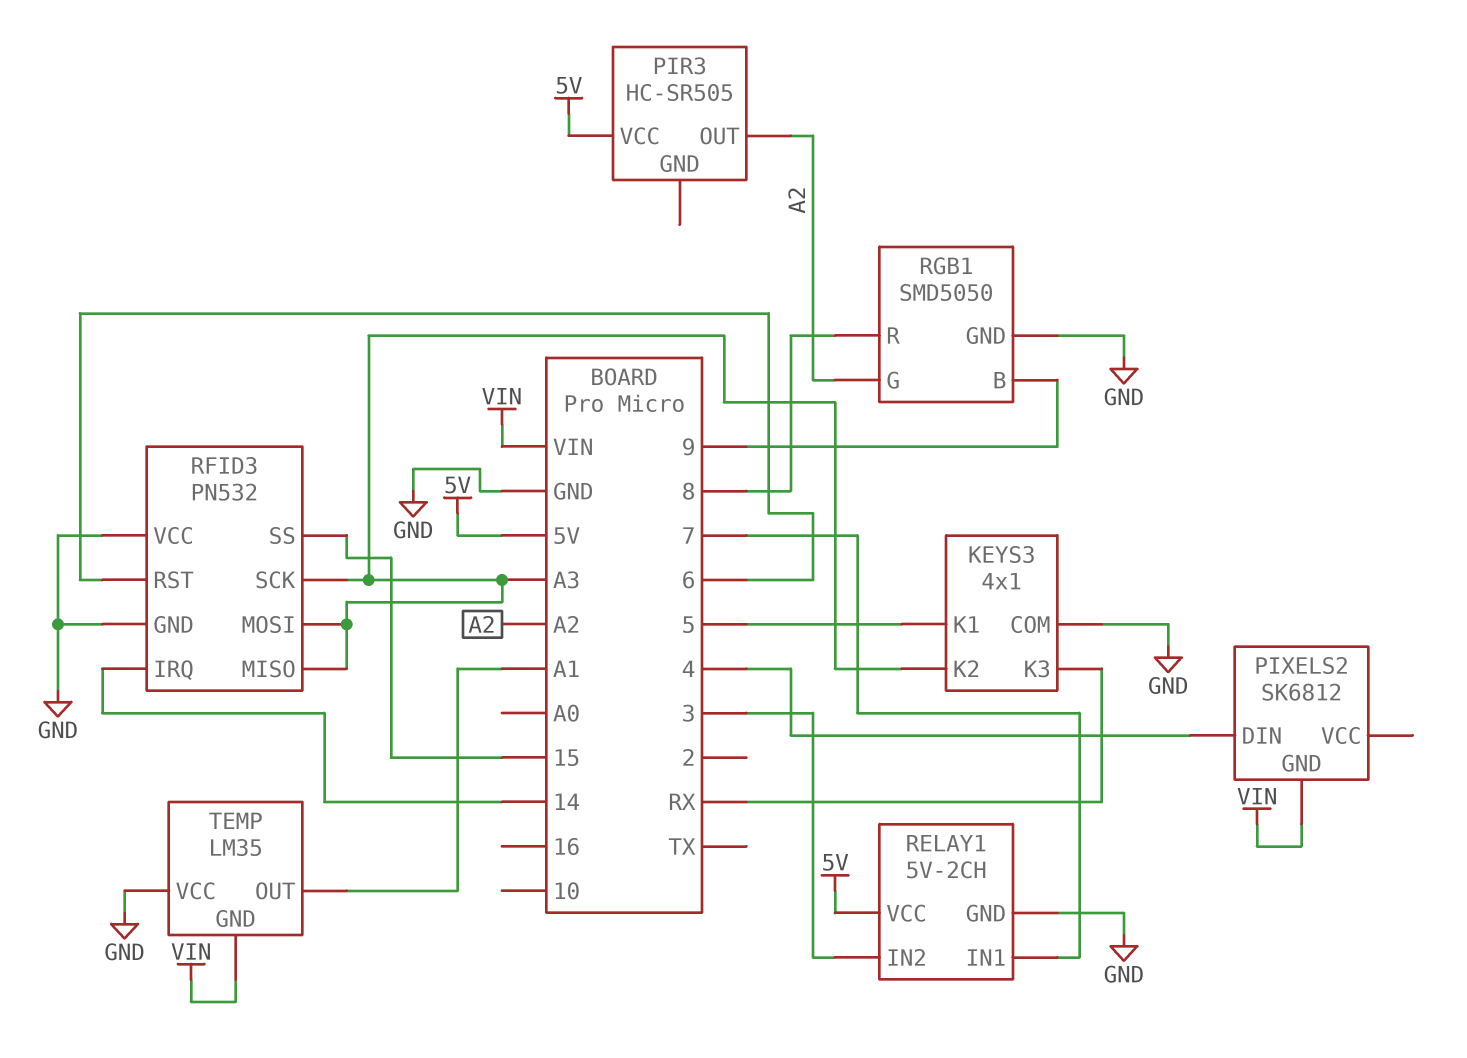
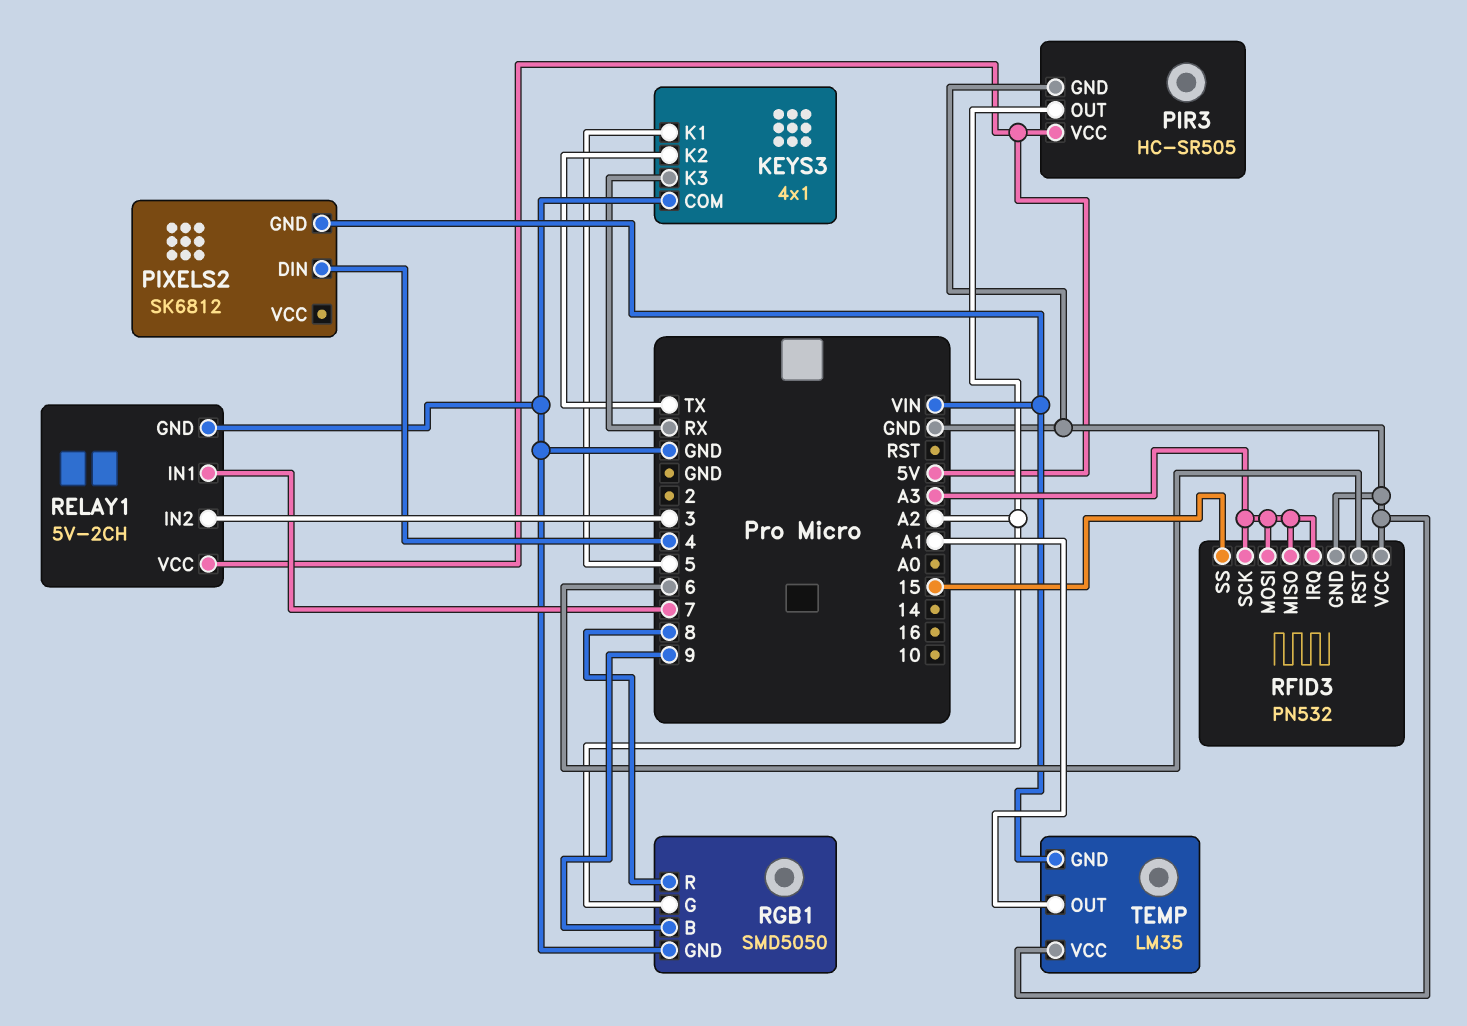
KEYS3 pin K2: A3 -> TX
PIR3 pin GND: none -> GND
RFID3 pin IRQ: 14 -> A3

